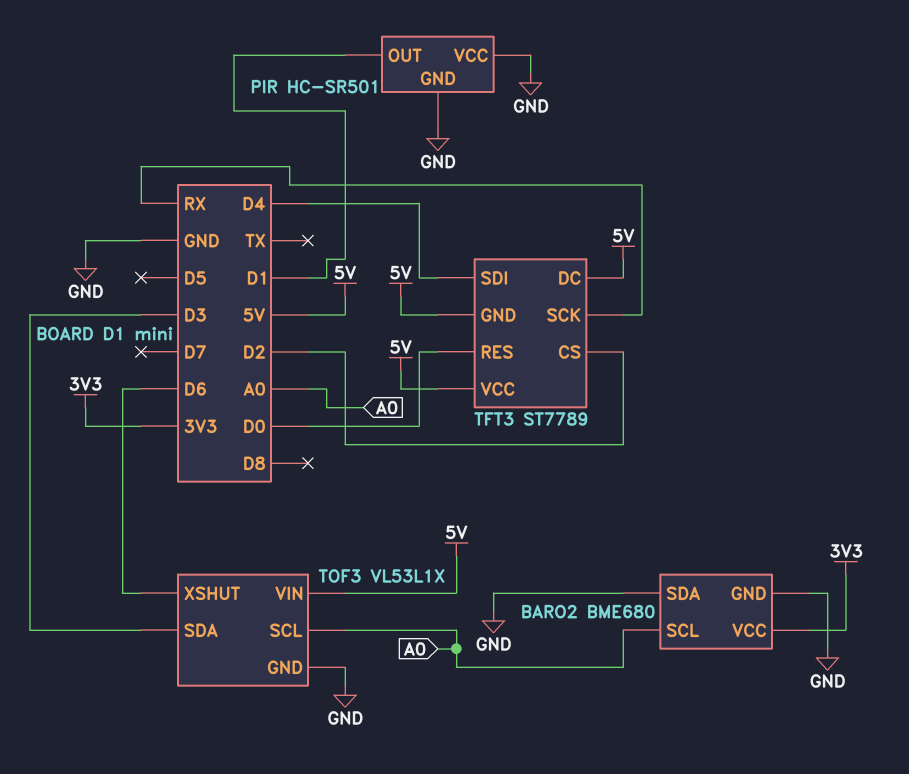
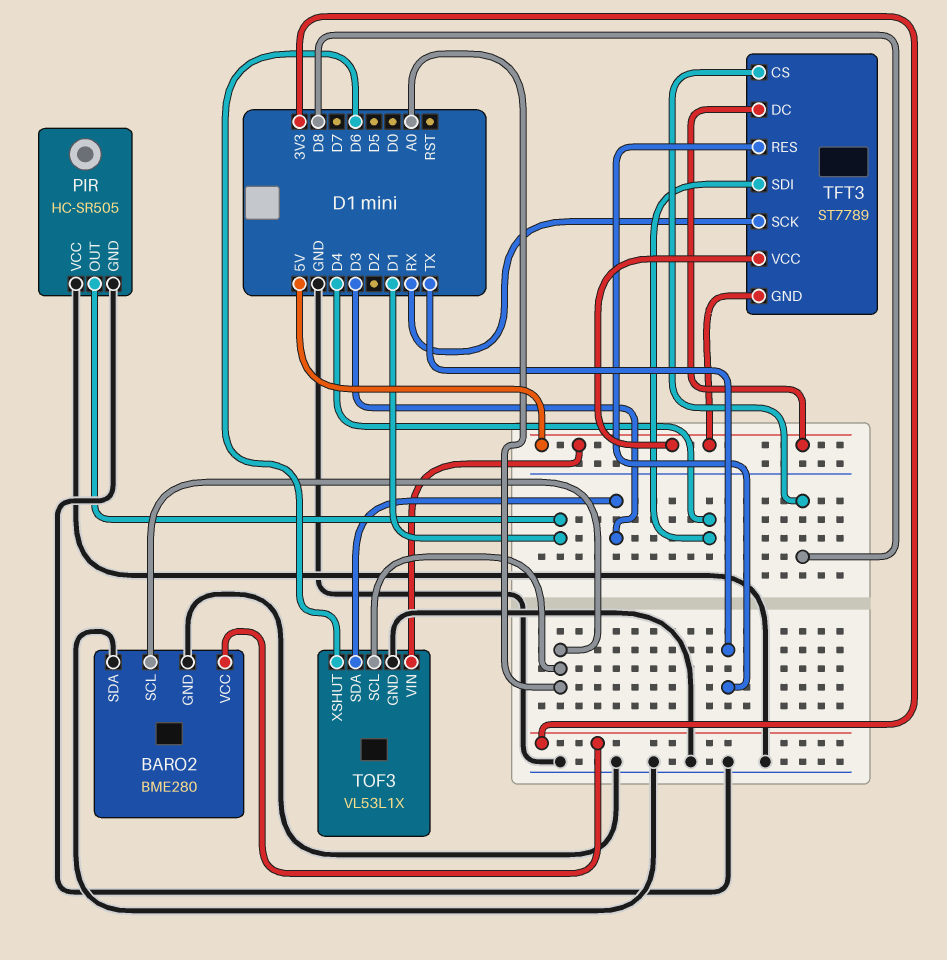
BARO2: BME680 -> BME280
PIR: HC-SR501 -> HC-SR505
TFT3 pin CS: D2 -> D8
TFT3 pin RES: D0 -> TX

